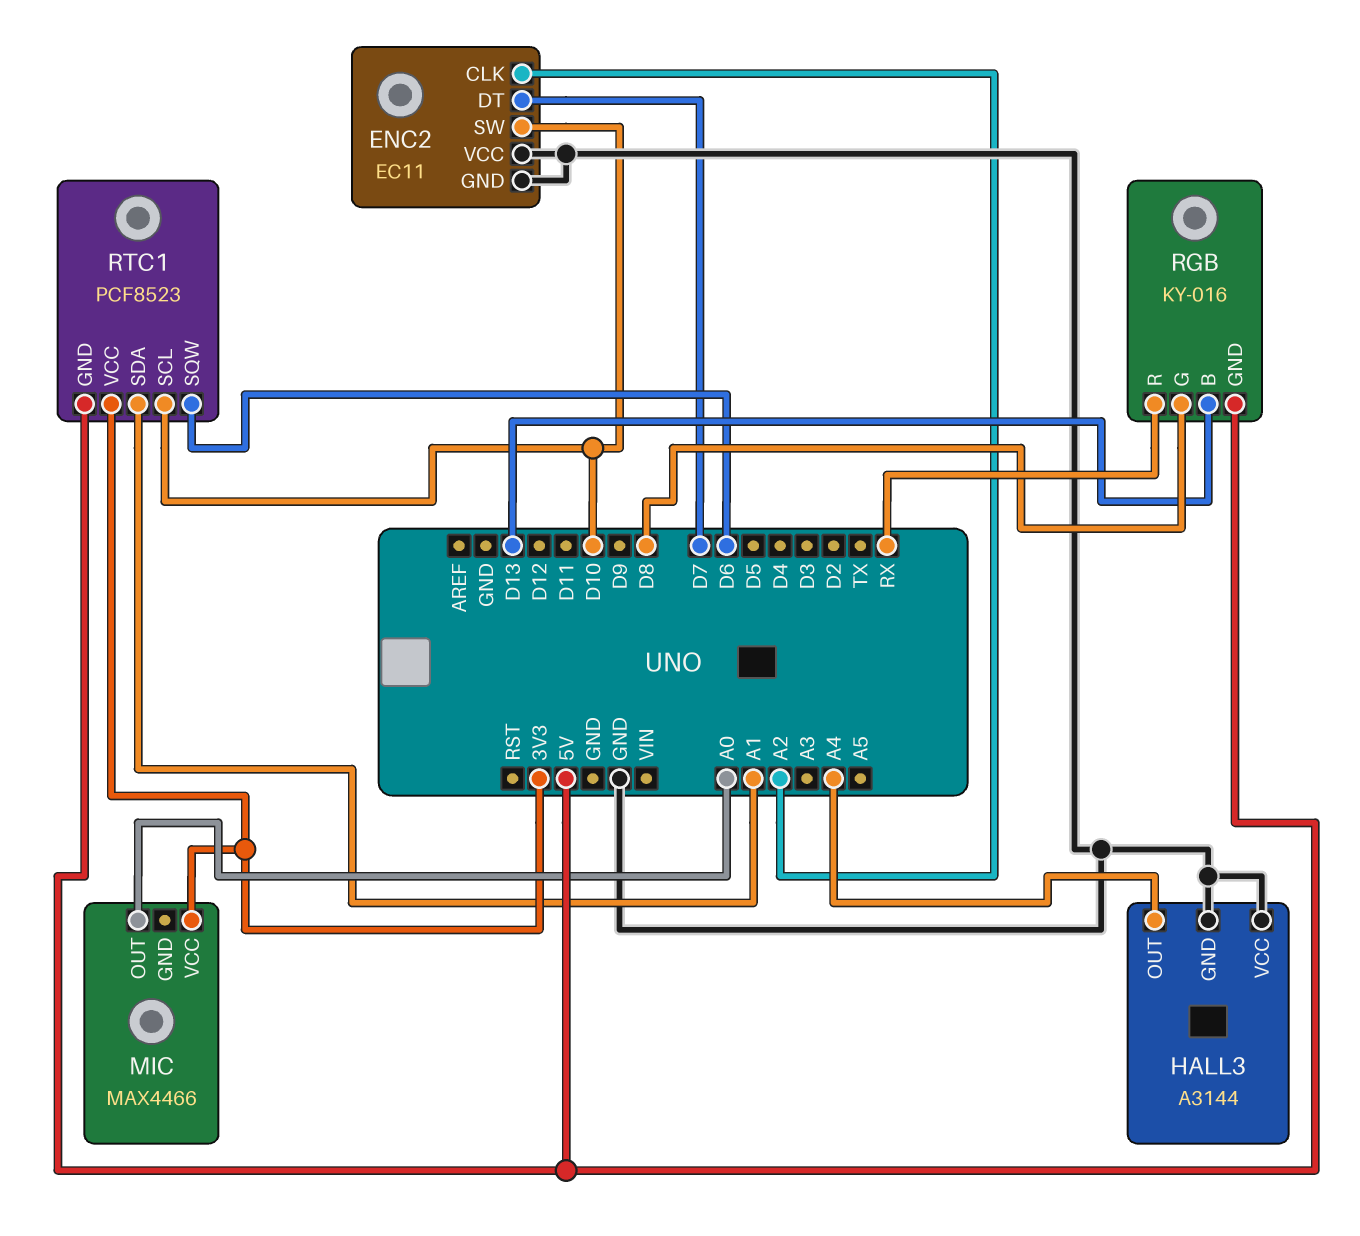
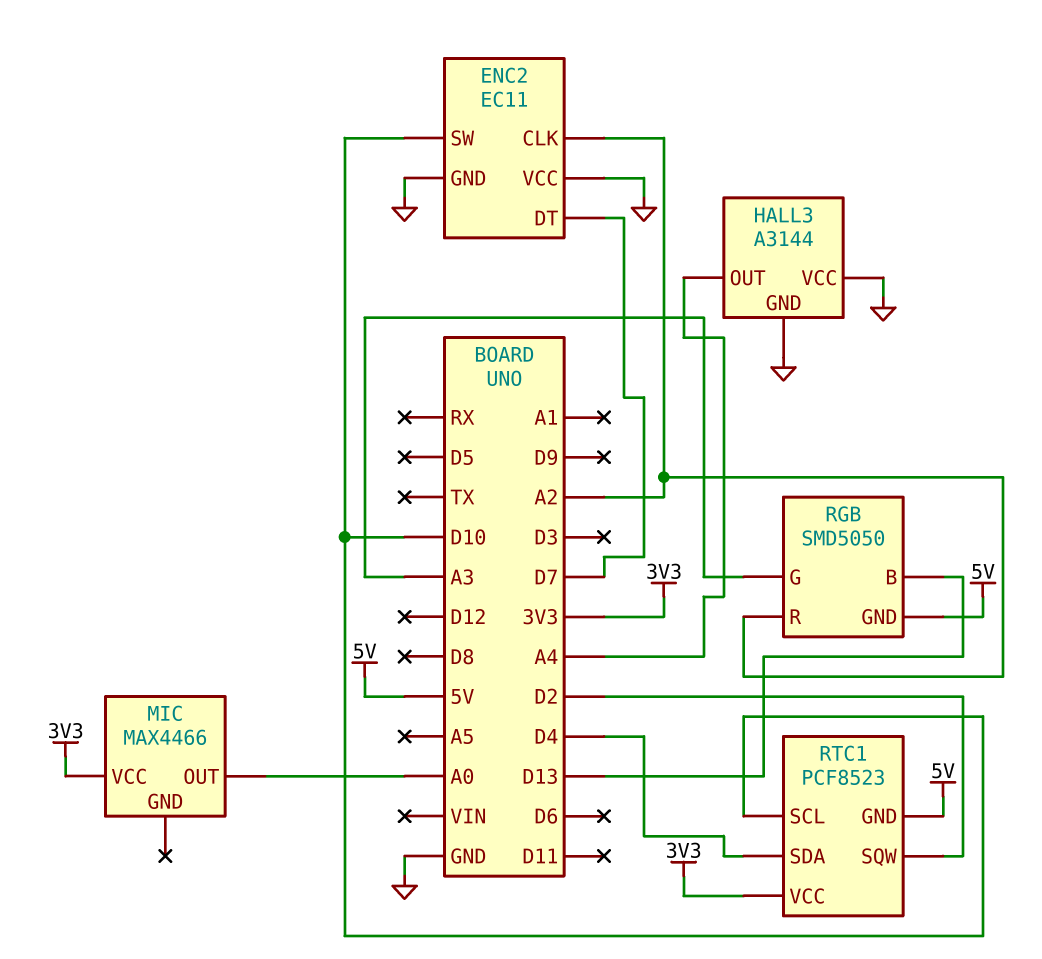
RGB: KY-016 -> SMD5050
RGB pin G: D8 -> A3
RGB pin R: RX -> A2
RTC1 pin SDA: A1 -> D4
RTC1 pin SQW: D6 -> D2

